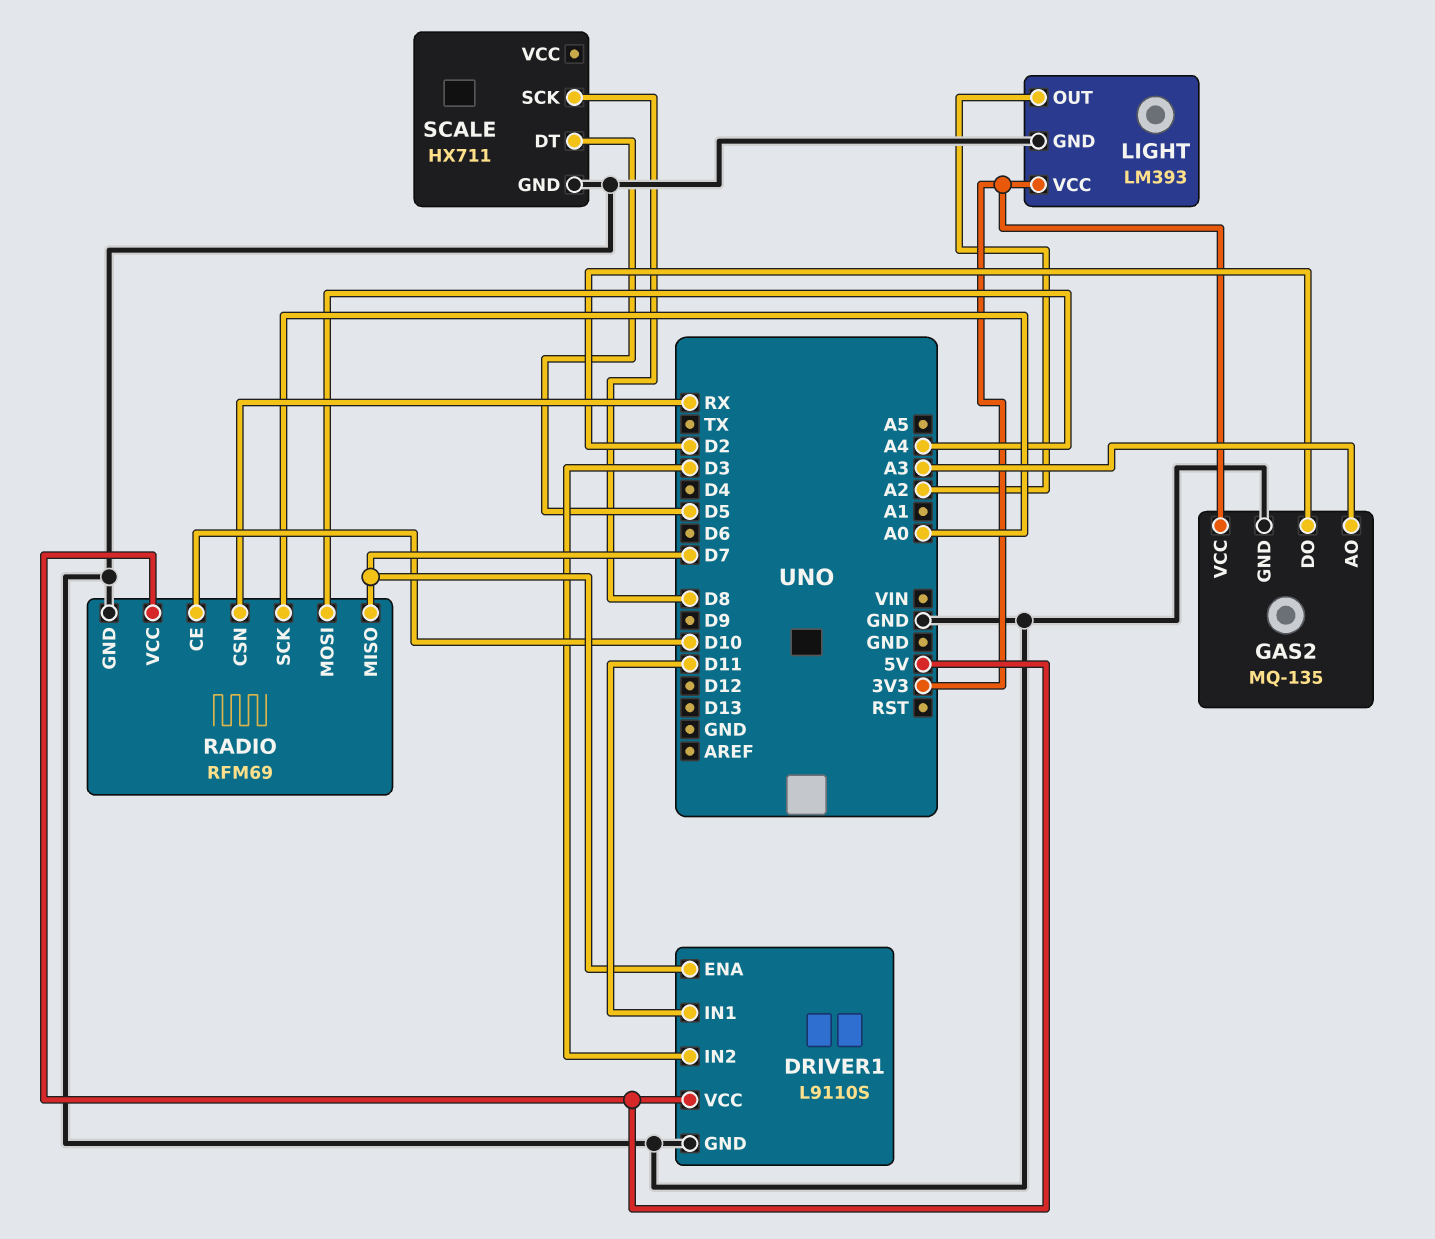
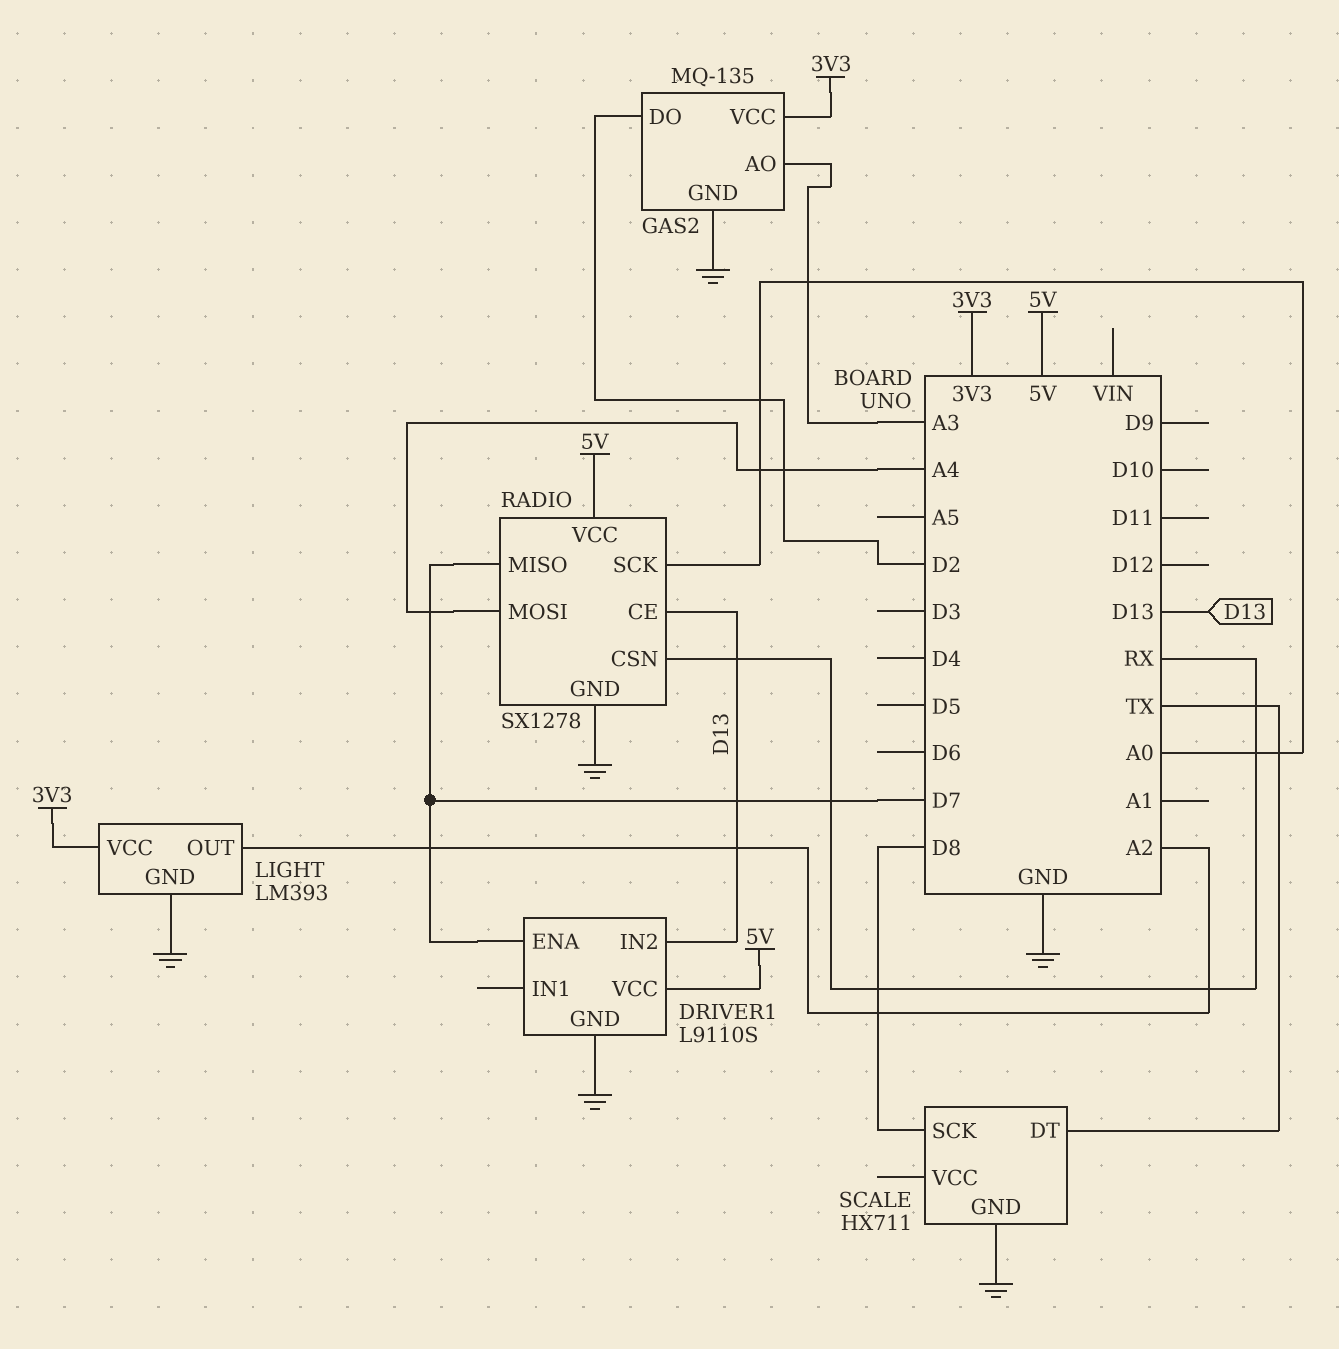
DRIVER1 pin IN1: D11 -> none
DRIVER1 pin IN2: D3 -> D13
RADIO: RFM69 -> SX1278
RADIO pin CE: D10 -> D13
SCALE pin DT: D5 -> TX

